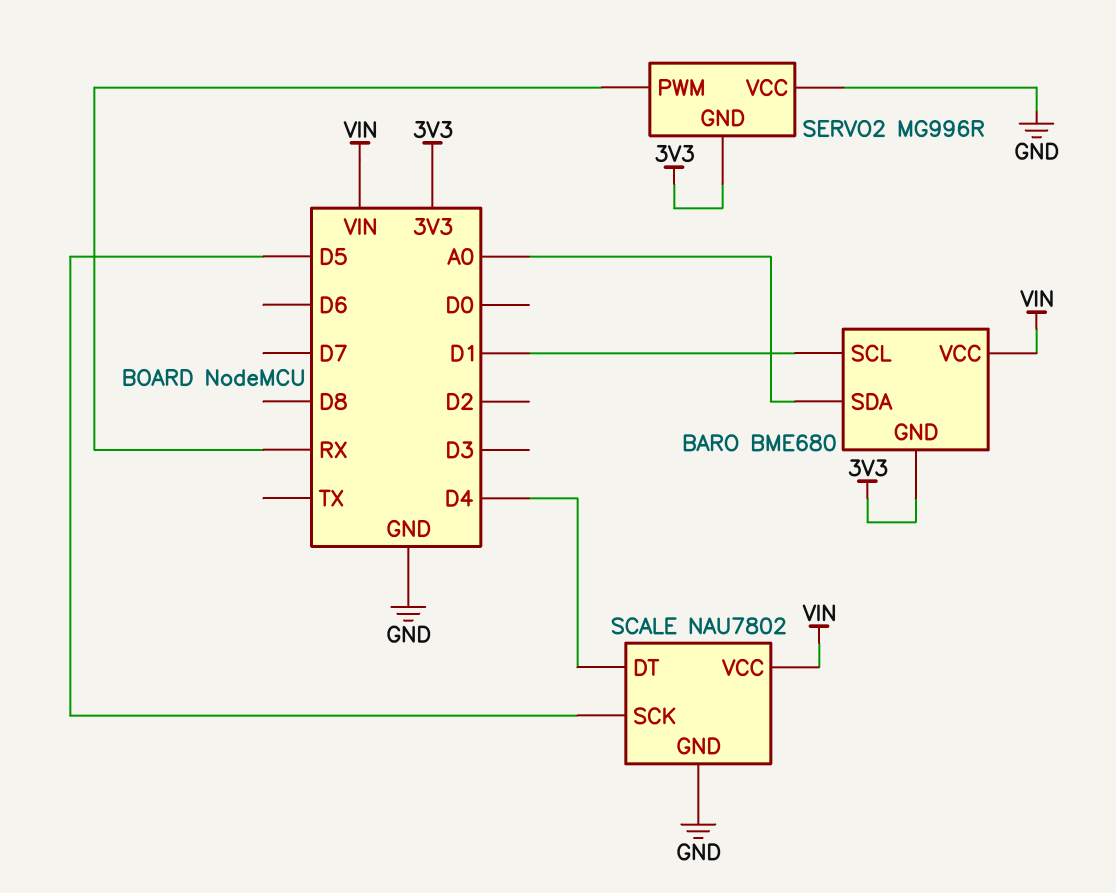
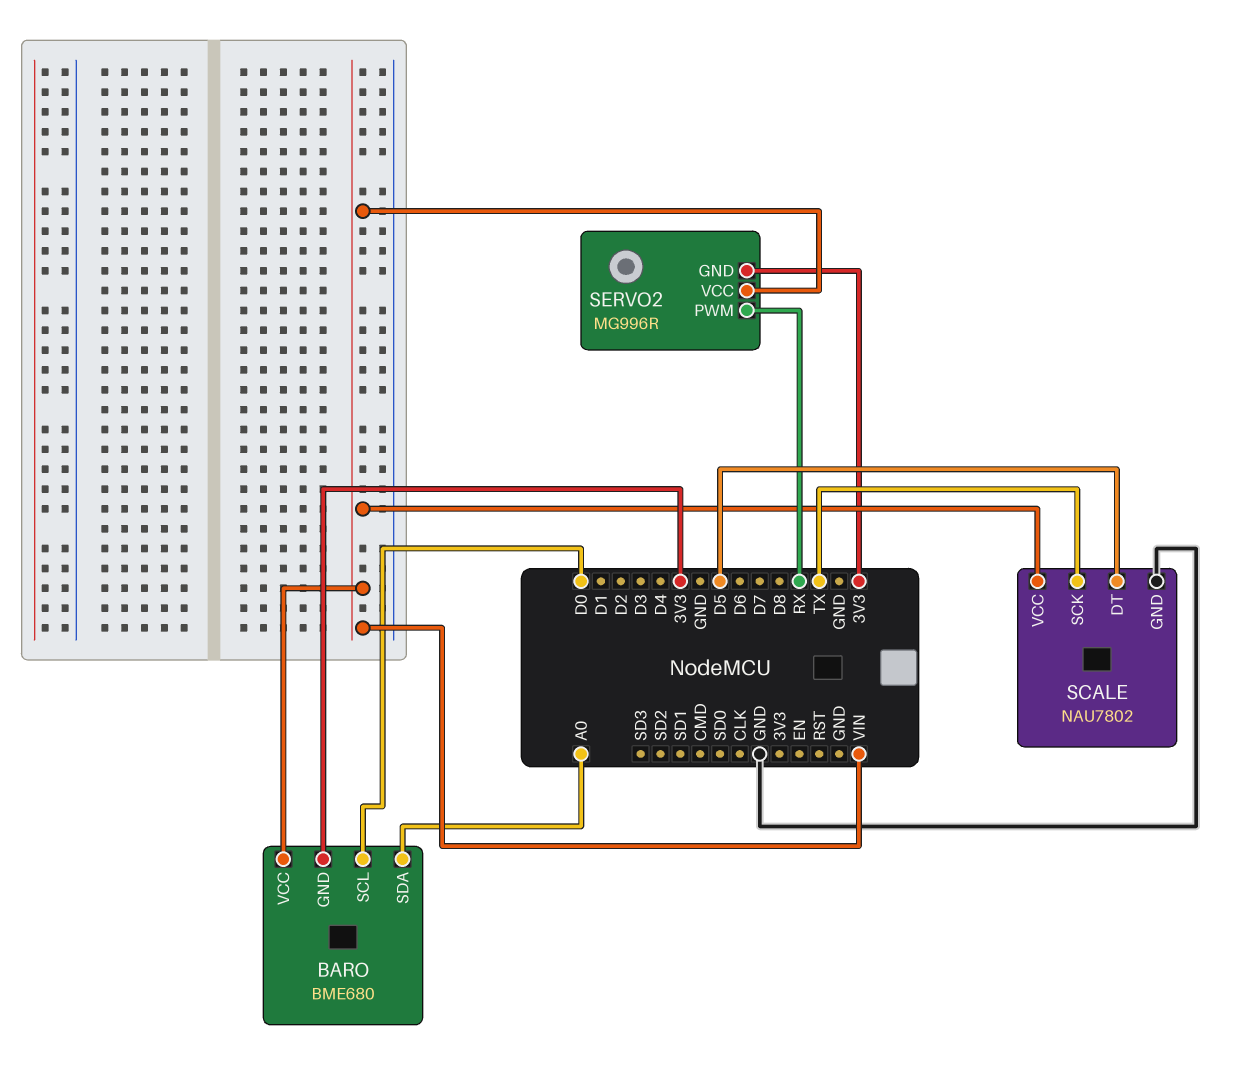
BARO pin SCL: D1 -> D0
SCALE pin DT: D4 -> D5
SCALE pin SCK: D5 -> TX
SERVO2 pin VCC: GND -> VIN

